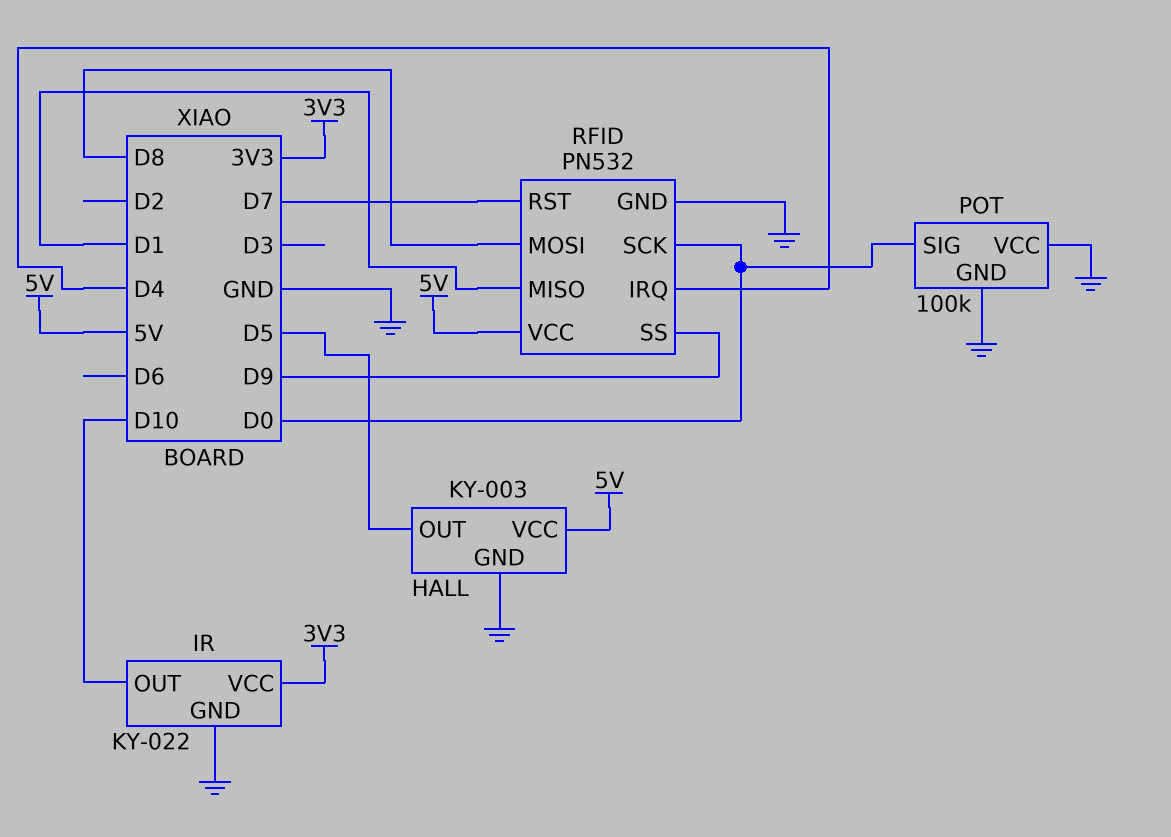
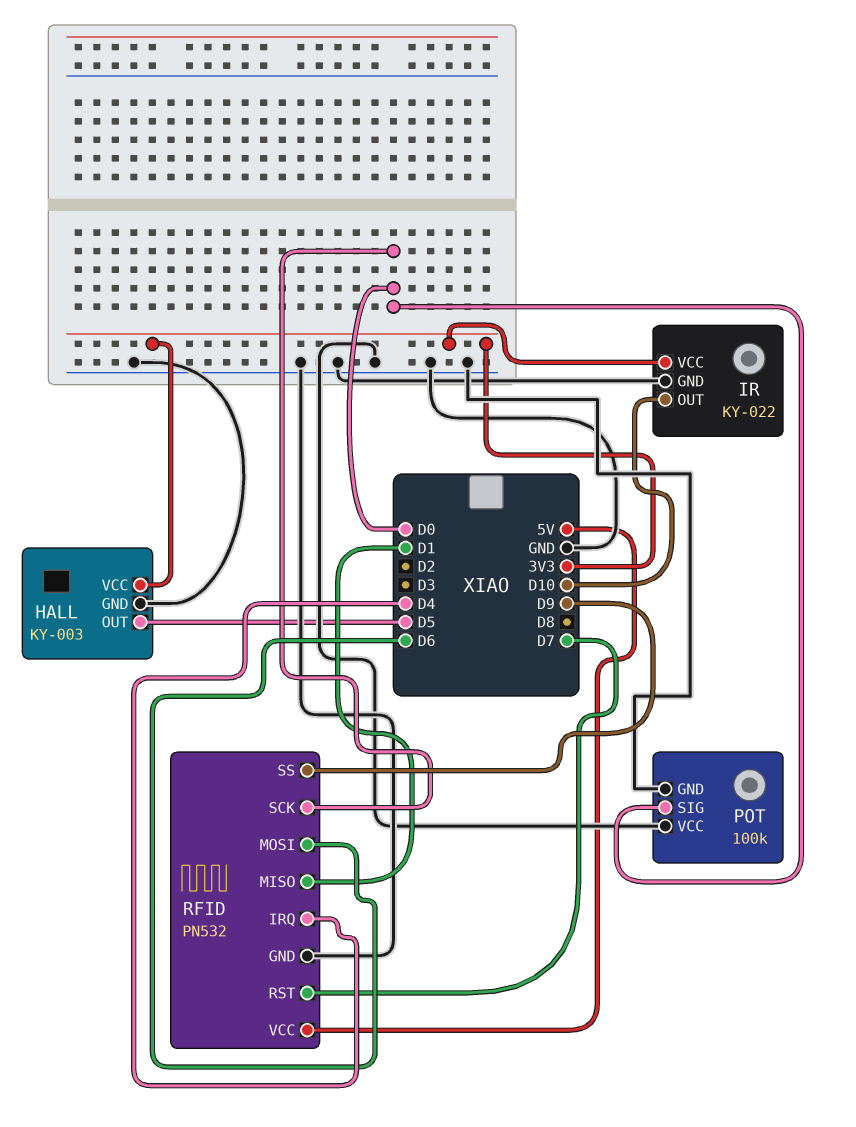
HALL pin VCC: 5V -> 3V3
RFID pin MOSI: D8 -> D6

